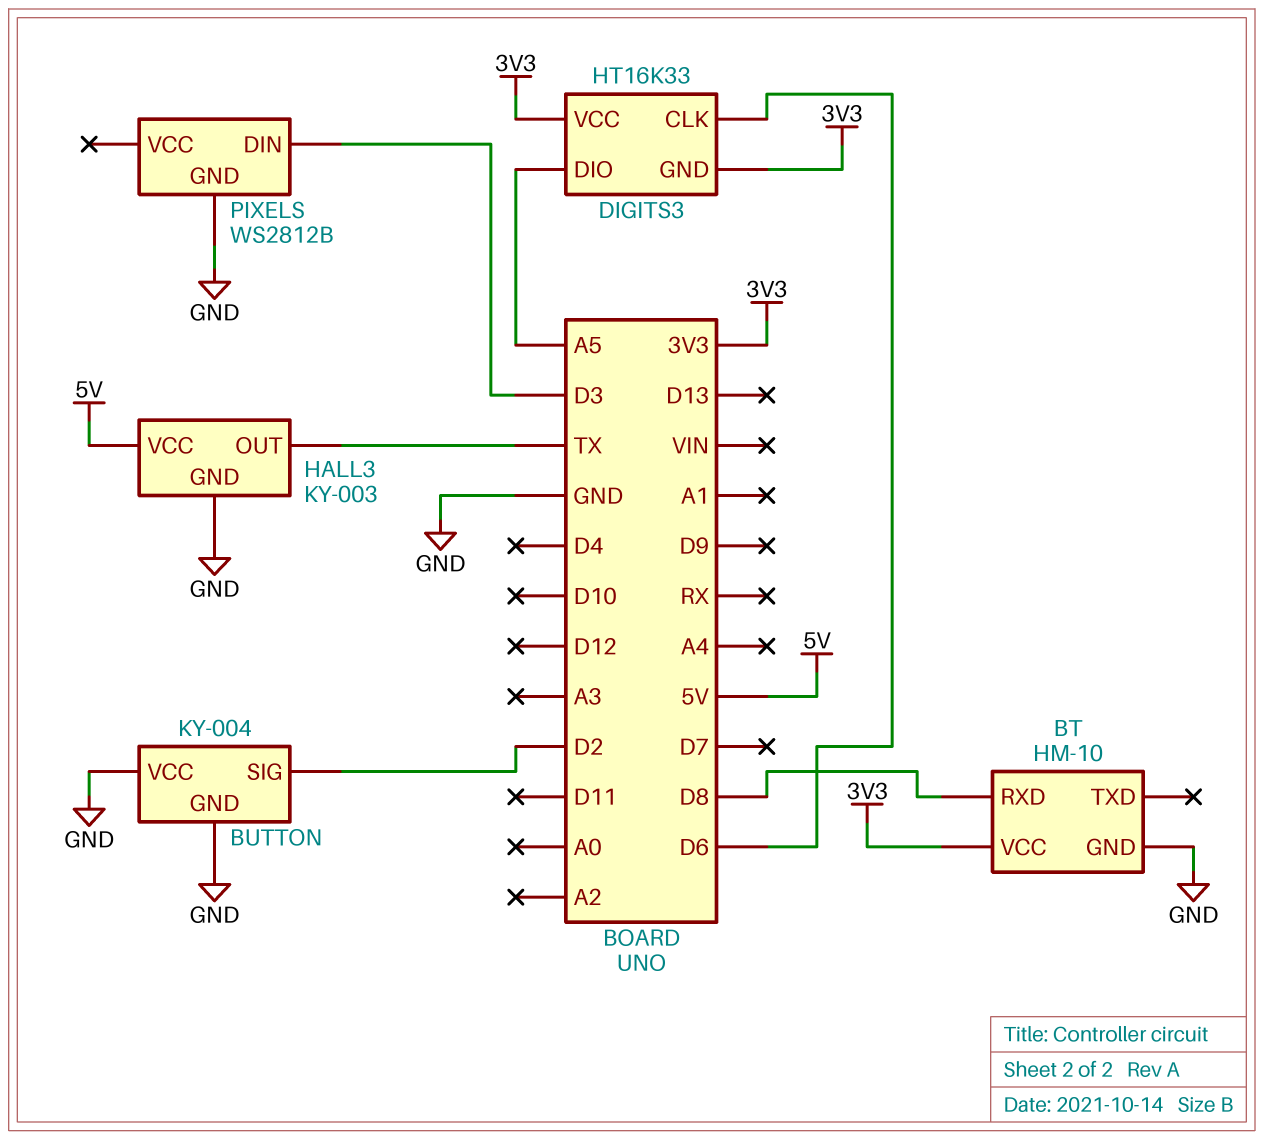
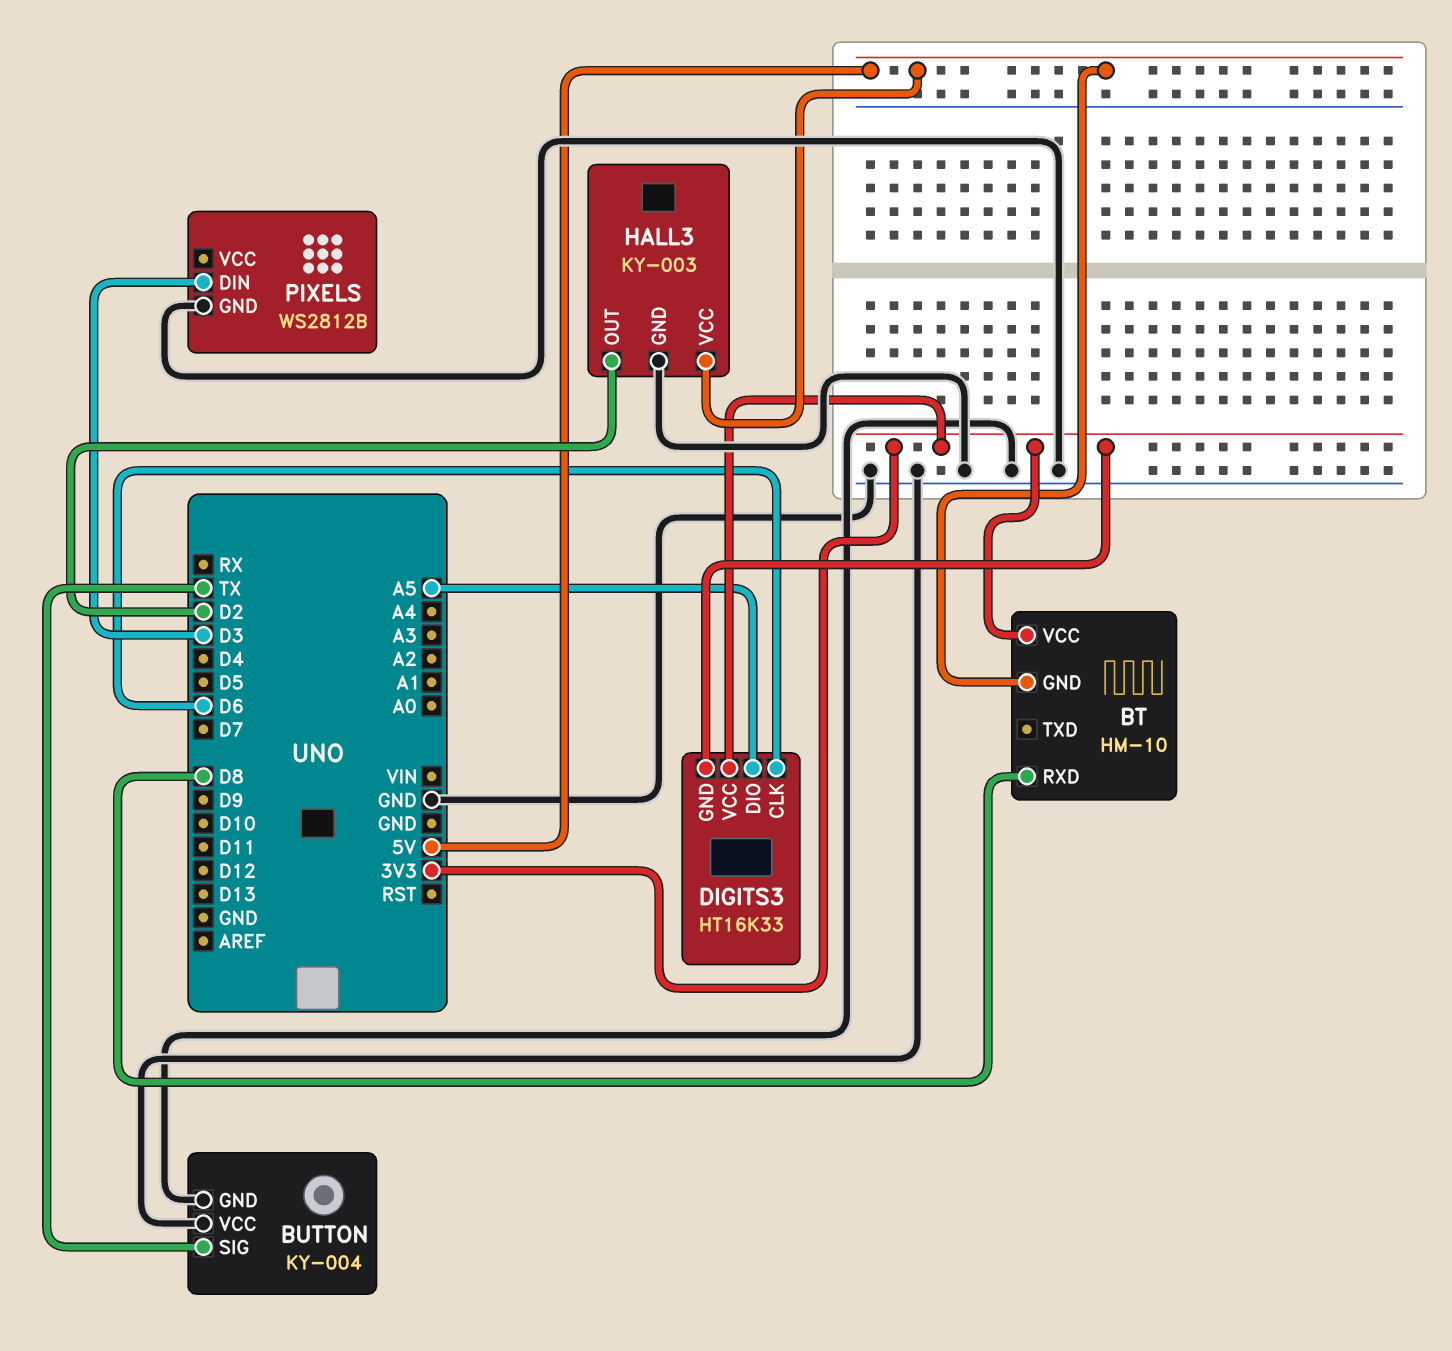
BT pin GND: GND -> 5V
BUTTON pin SIG: D2 -> TX
HALL3 pin OUT: TX -> D2

